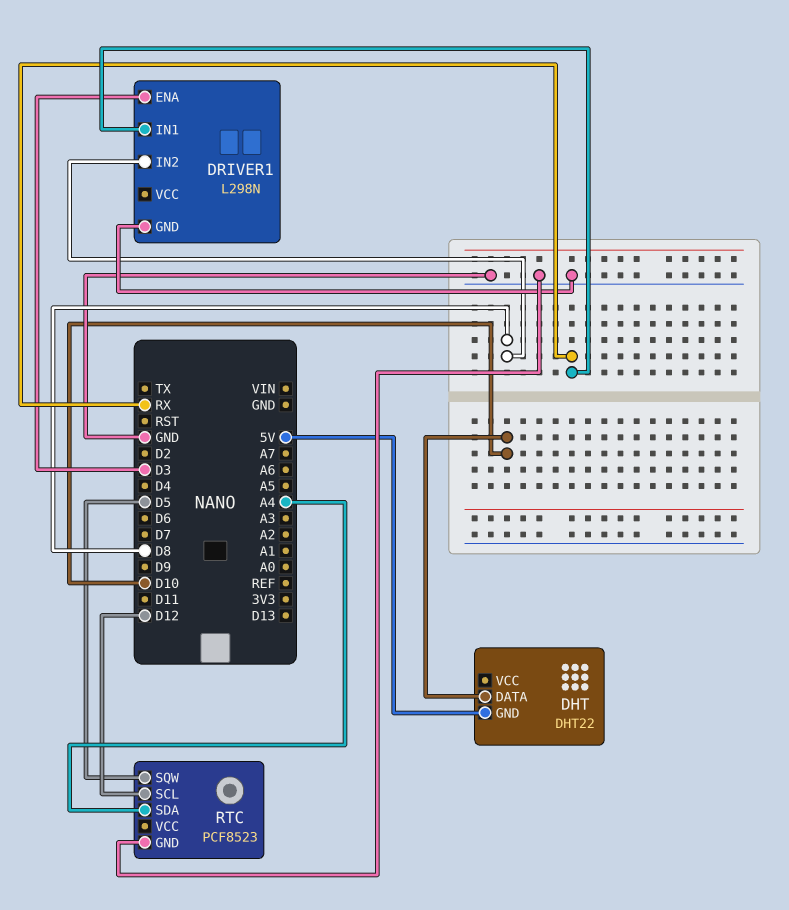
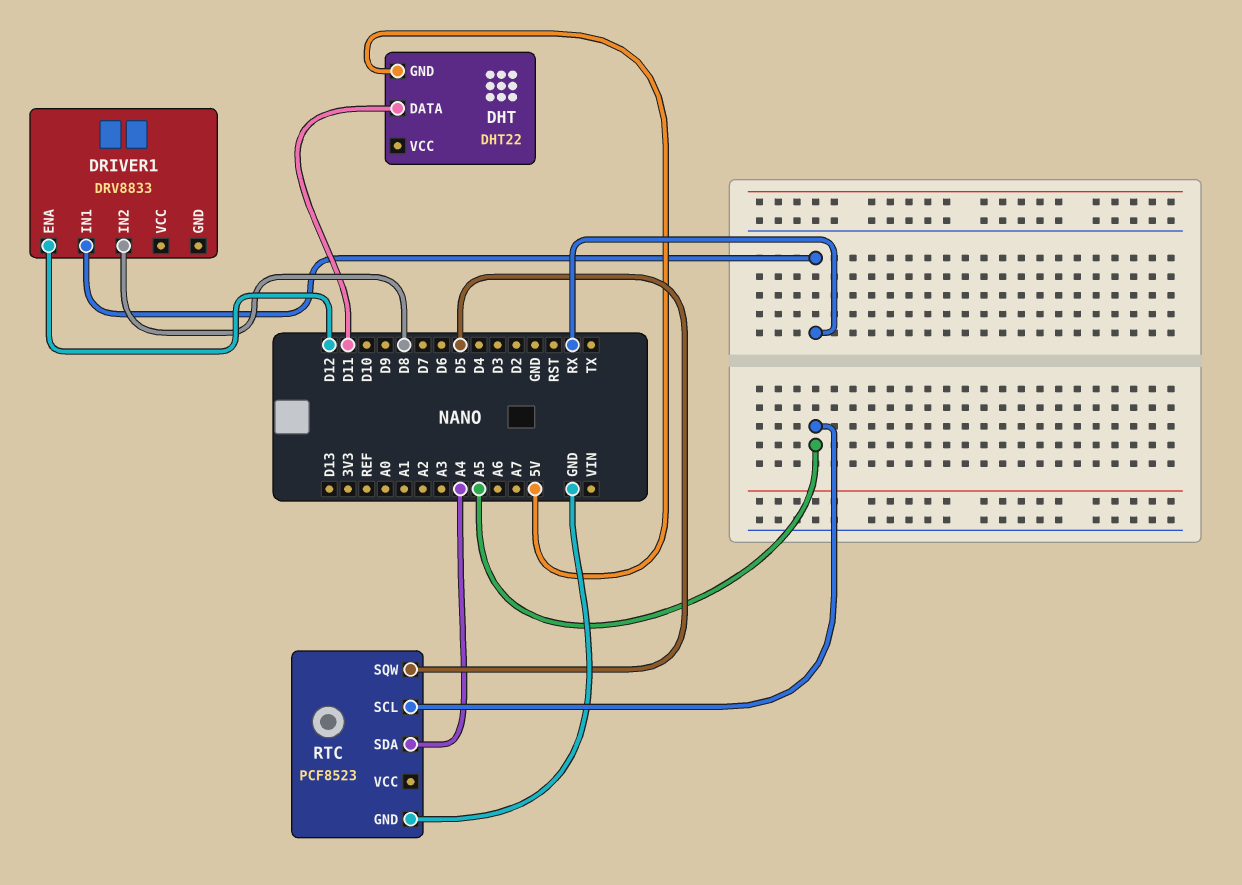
DHT pin DATA: D10 -> D11
DRIVER1: L298N -> DRV8833
DRIVER1 pin ENA: D3 -> D12
DRIVER1 pin GND: GND -> none
RTC pin SCL: D12 -> A5

